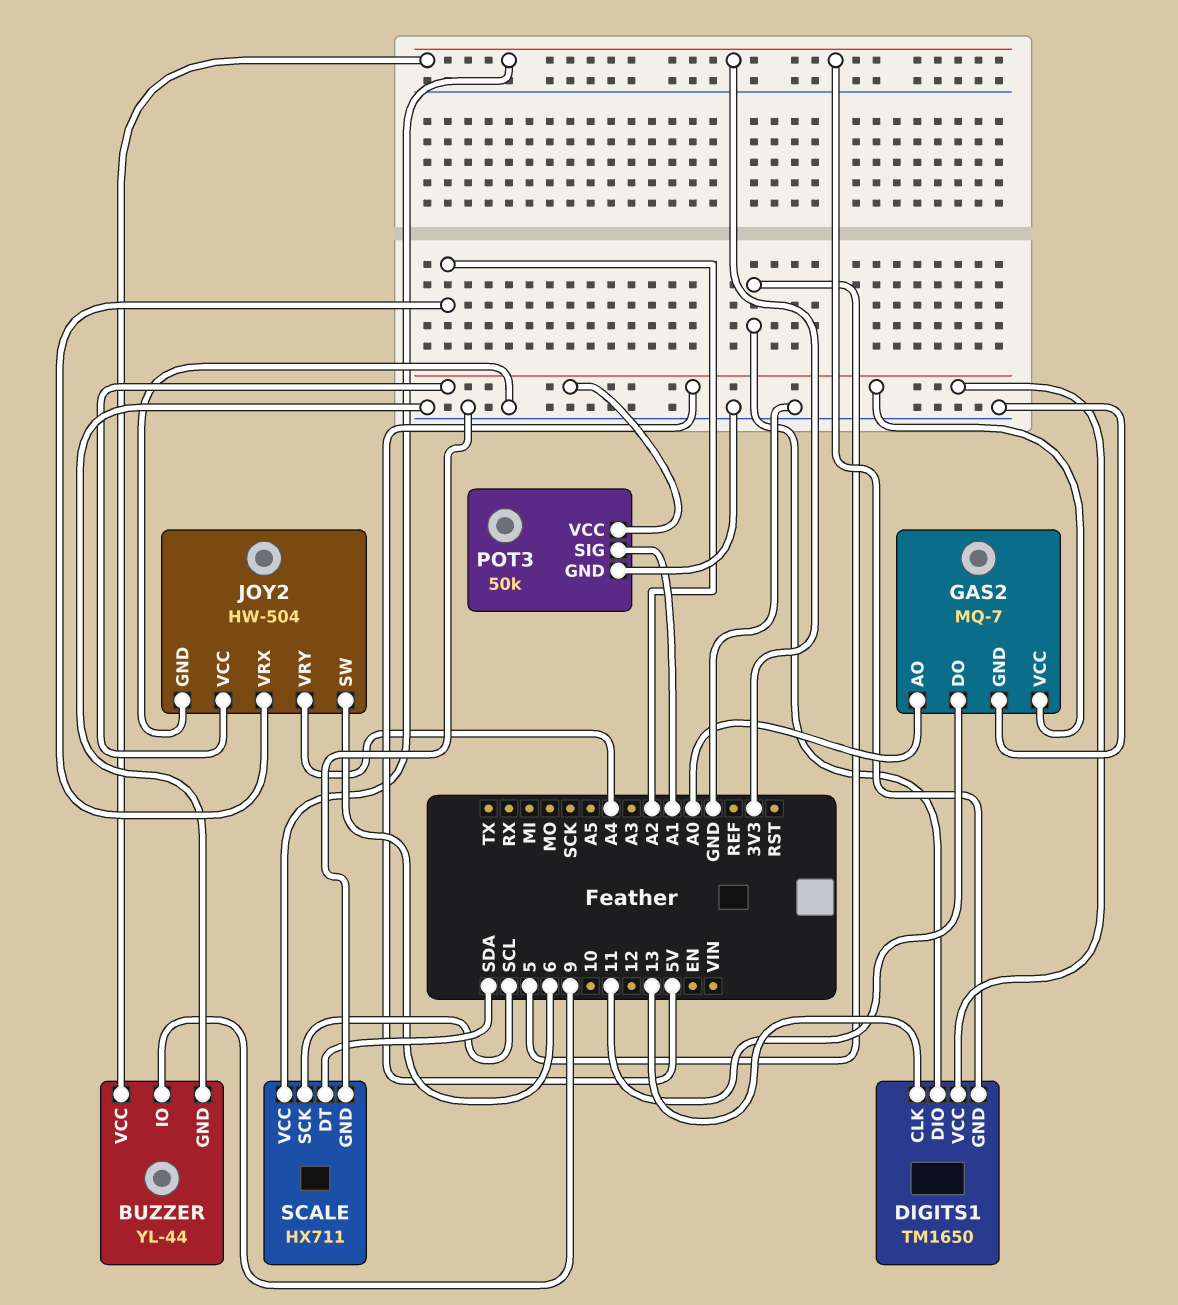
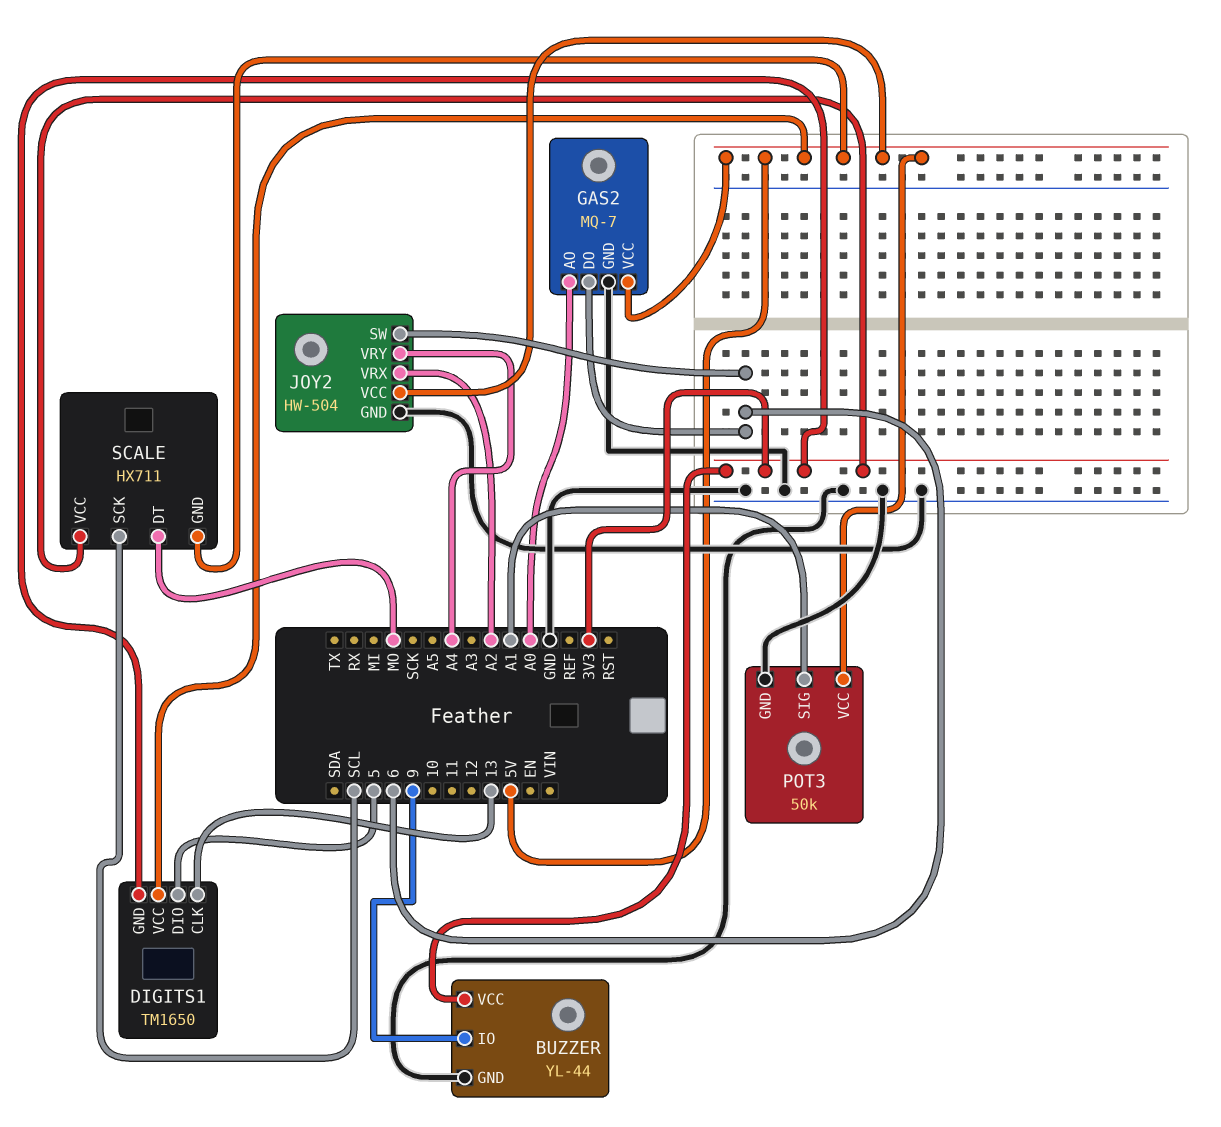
GAS2 pin DO: 11 -> 6
SCALE pin DT: SDA -> MO
SCALE pin GND: GND -> 5V

